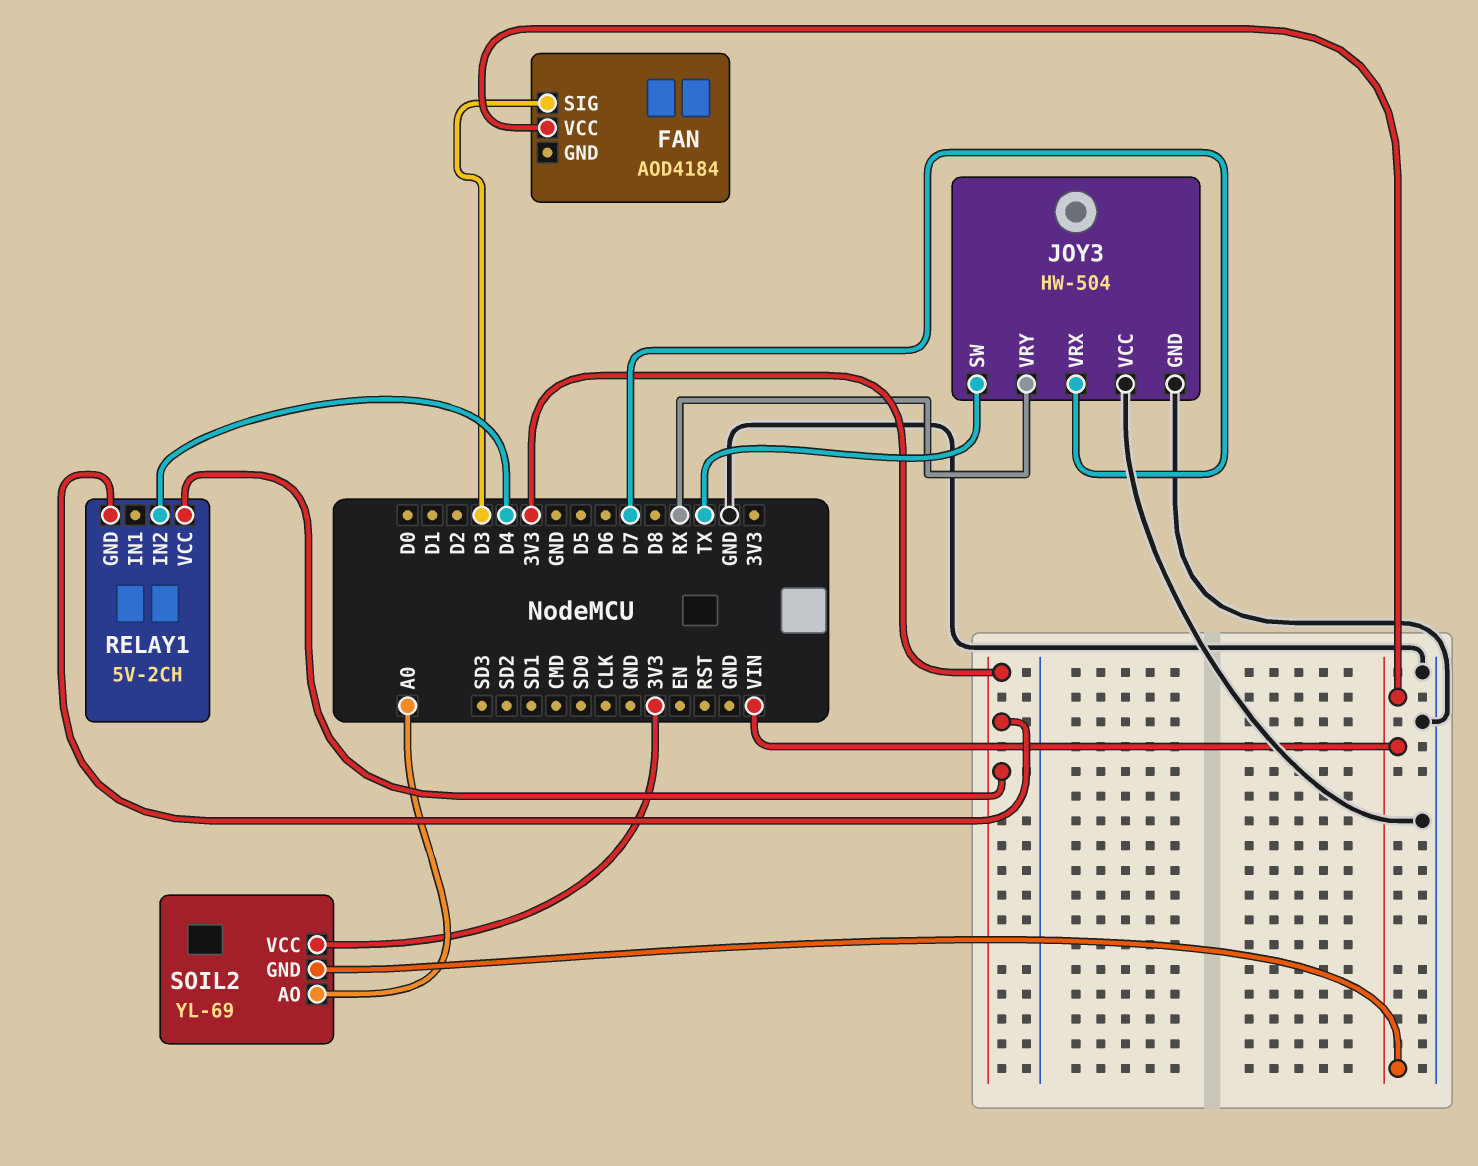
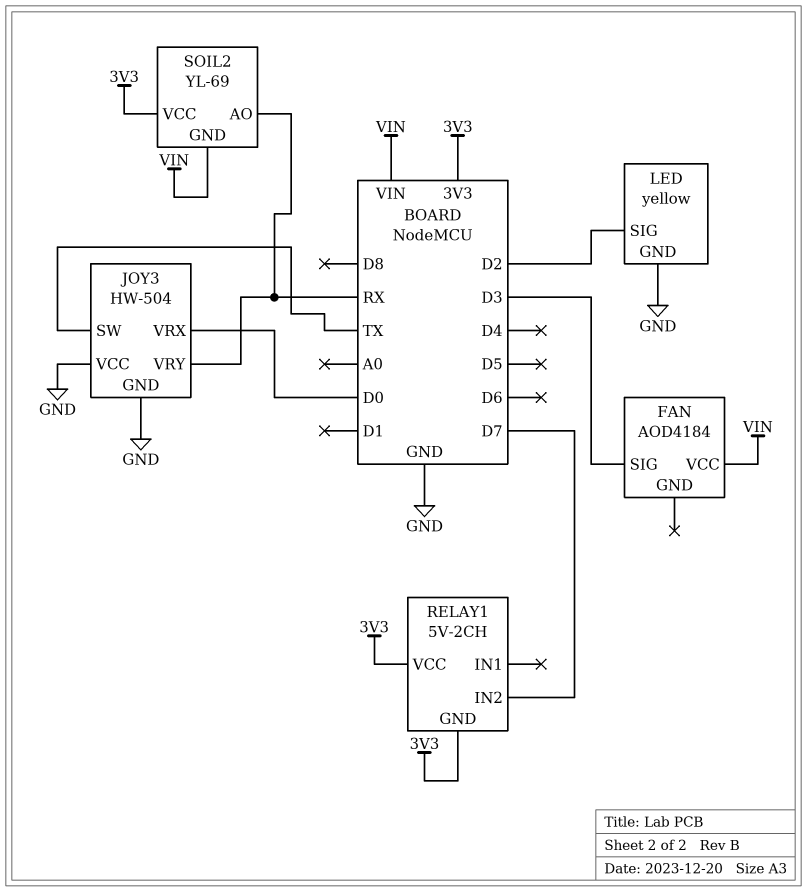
JOY3 pin VRX: D7 -> D0
LED: none -> yellow
LED pin GND: none -> GND
LED pin SIG: none -> D2
RELAY1 pin IN2: D4 -> D7
SOIL2 pin AO: A0 -> RX

